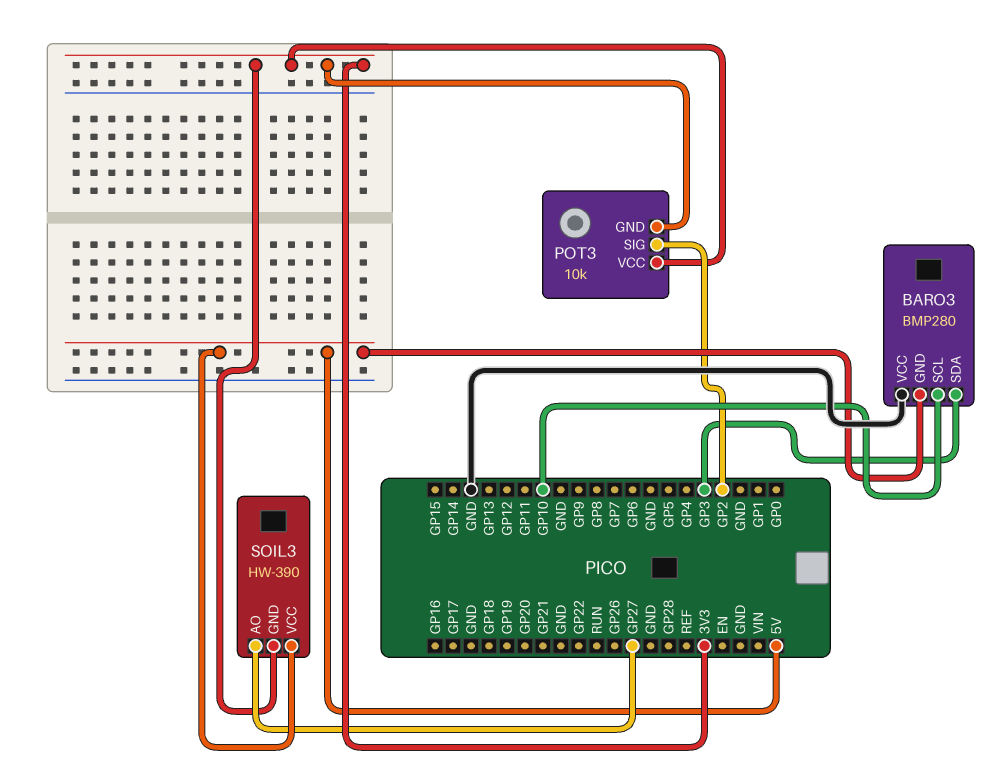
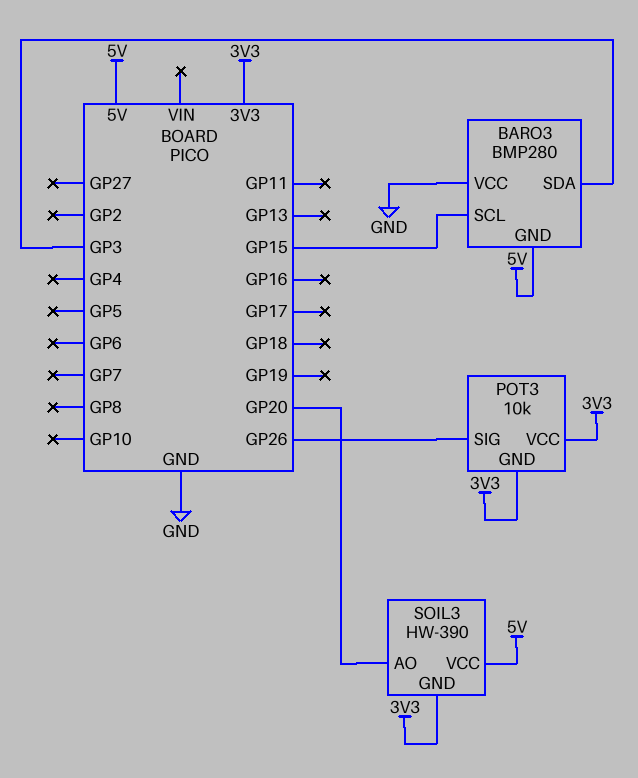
BARO3 pin SCL: GP10 -> GP15
POT3 pin SIG: GP2 -> GP26
SOIL3 pin AO: GP27 -> GP20

